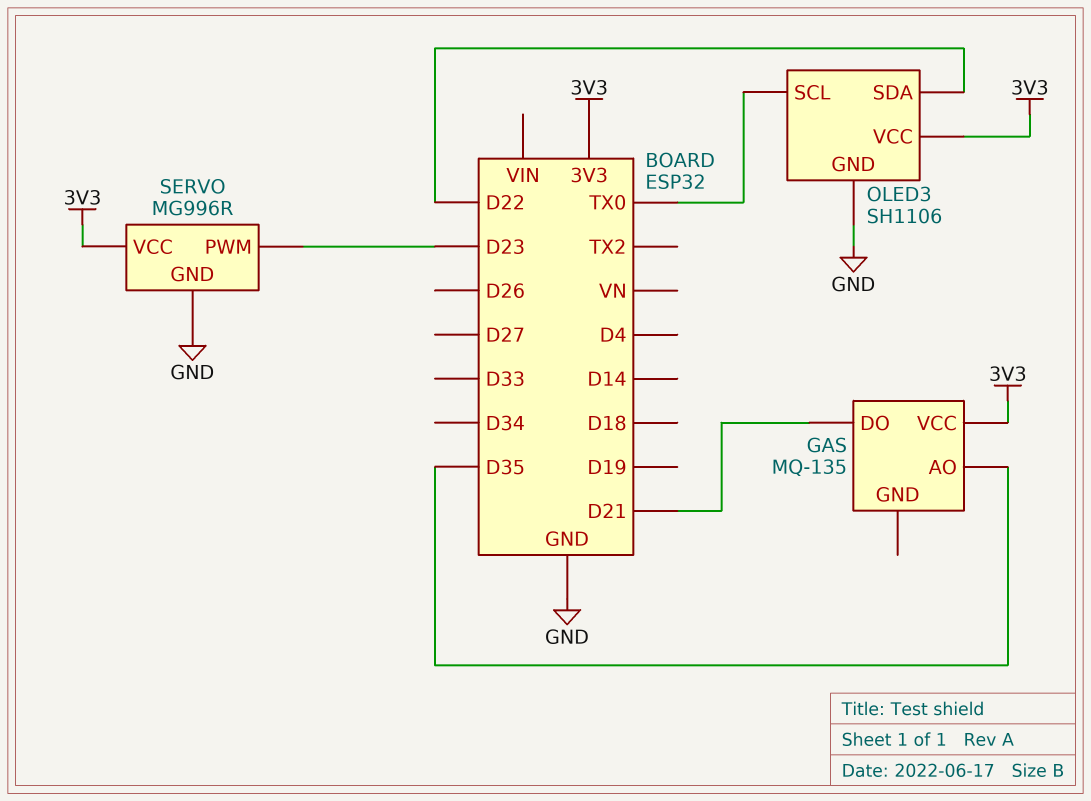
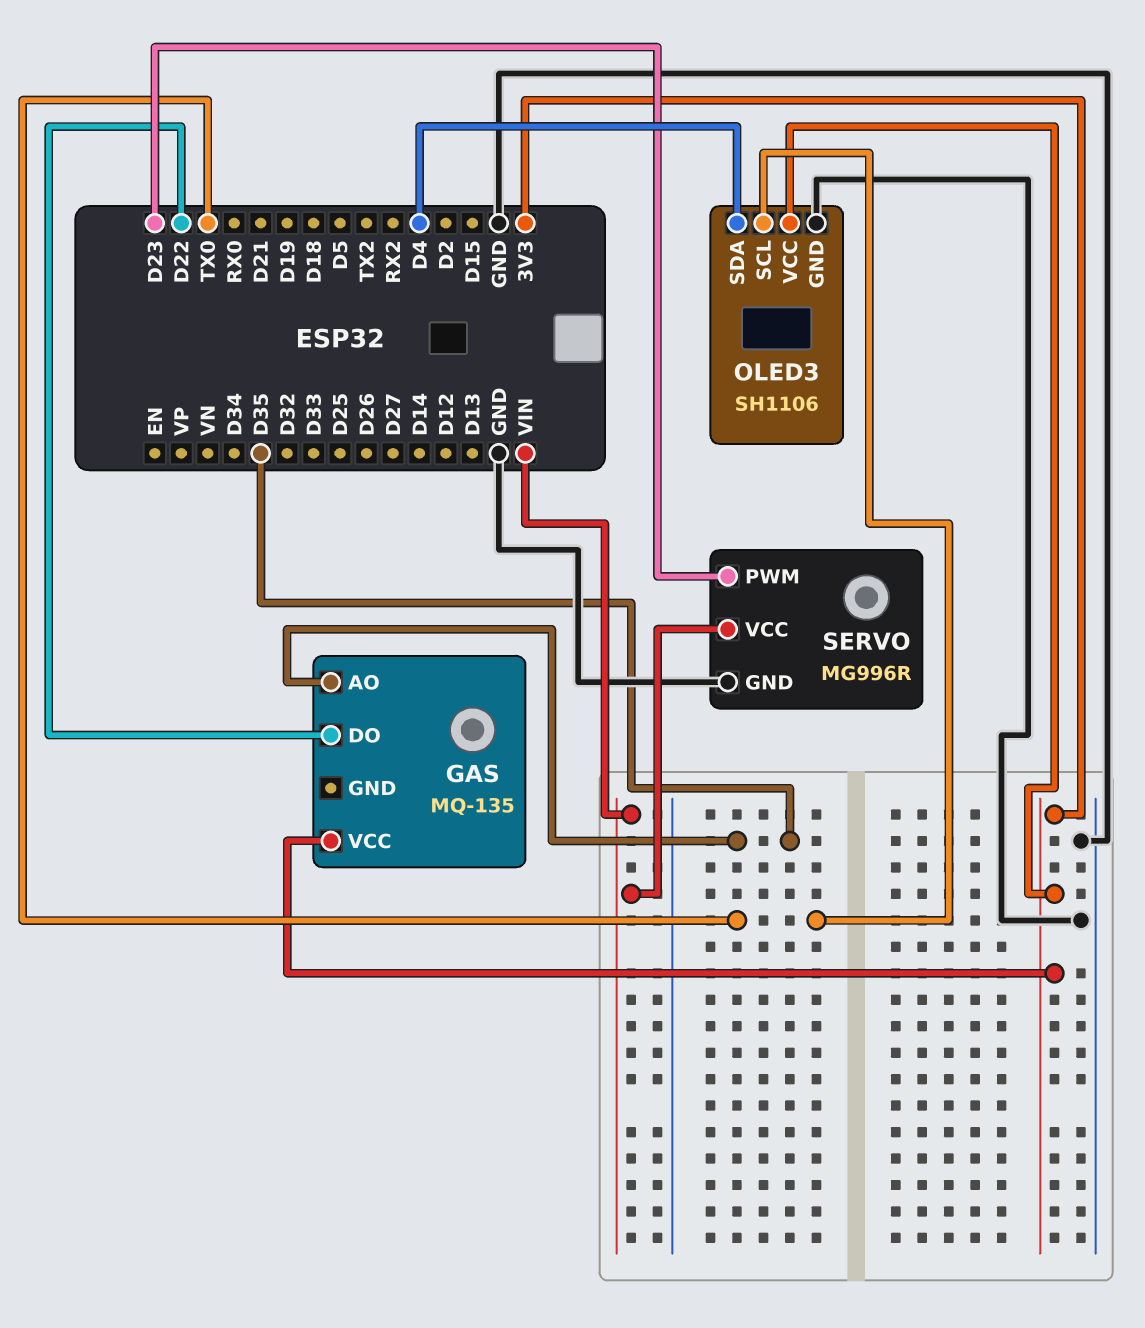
GAS pin DO: D21 -> D22
OLED3 pin SDA: D22 -> D4
SERVO pin VCC: 3V3 -> VIN

